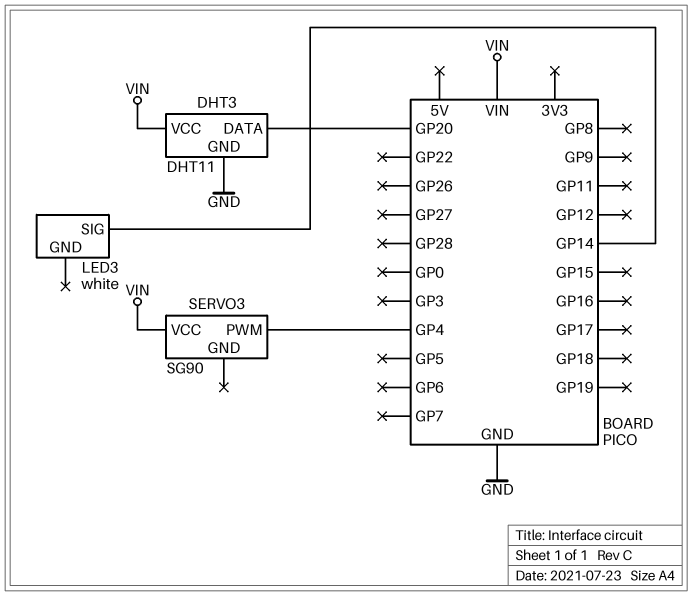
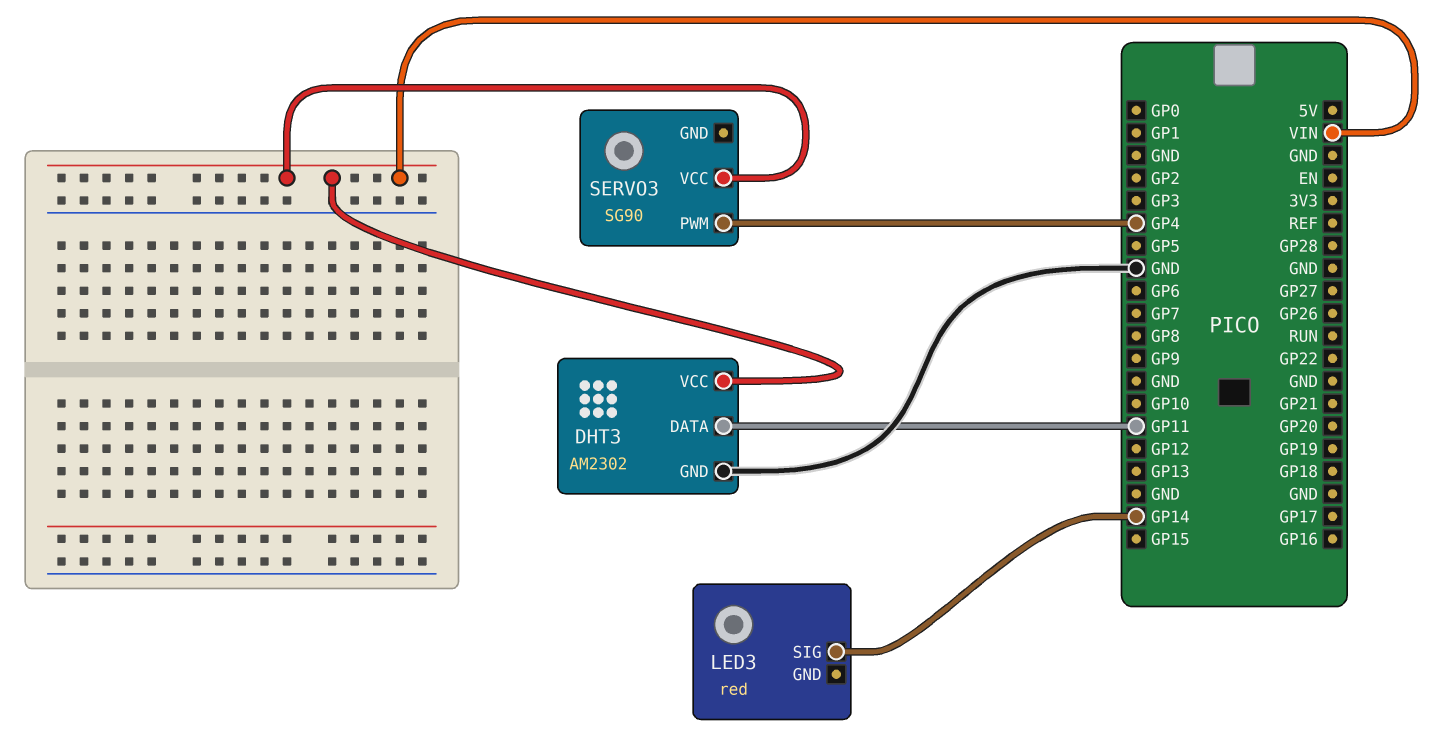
DHT3: DHT11 -> AM2302
DHT3 pin DATA: GP20 -> GP11
LED3: white -> red

